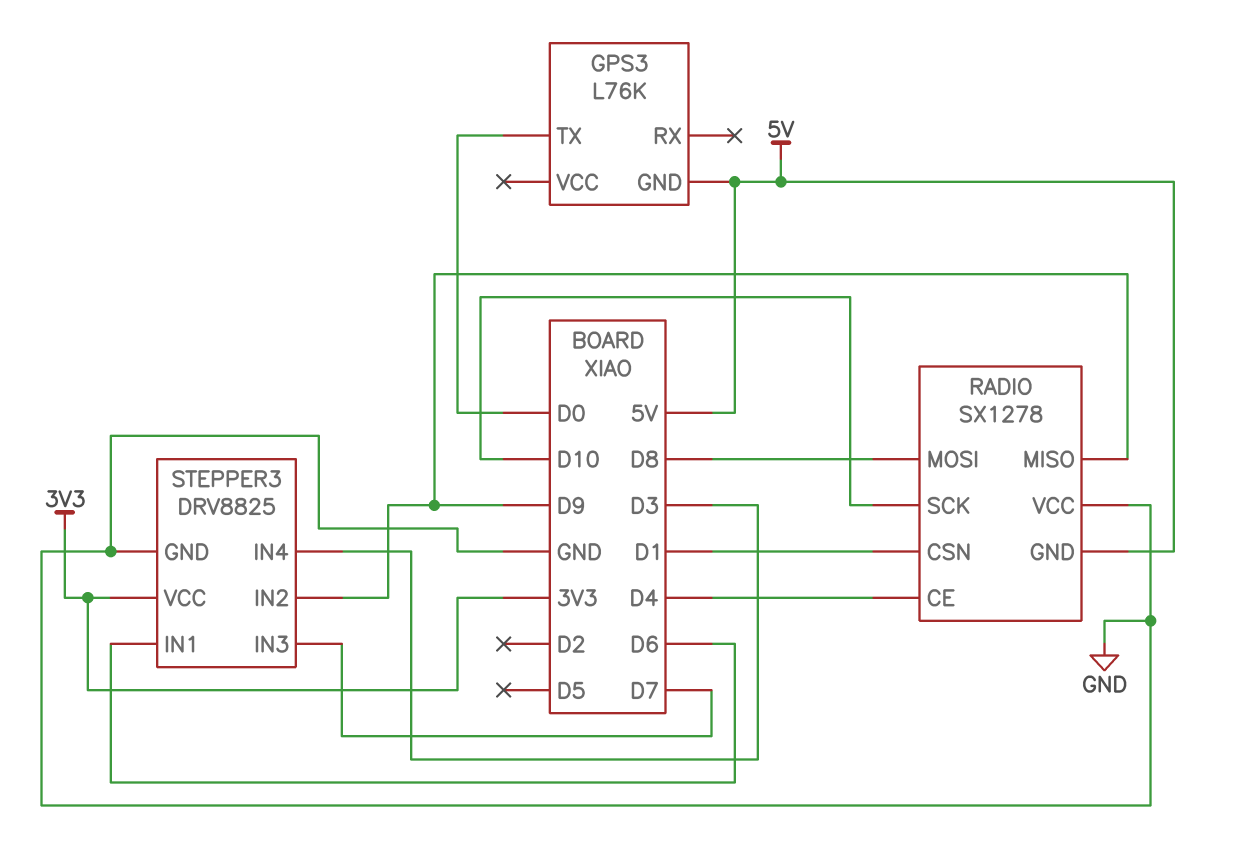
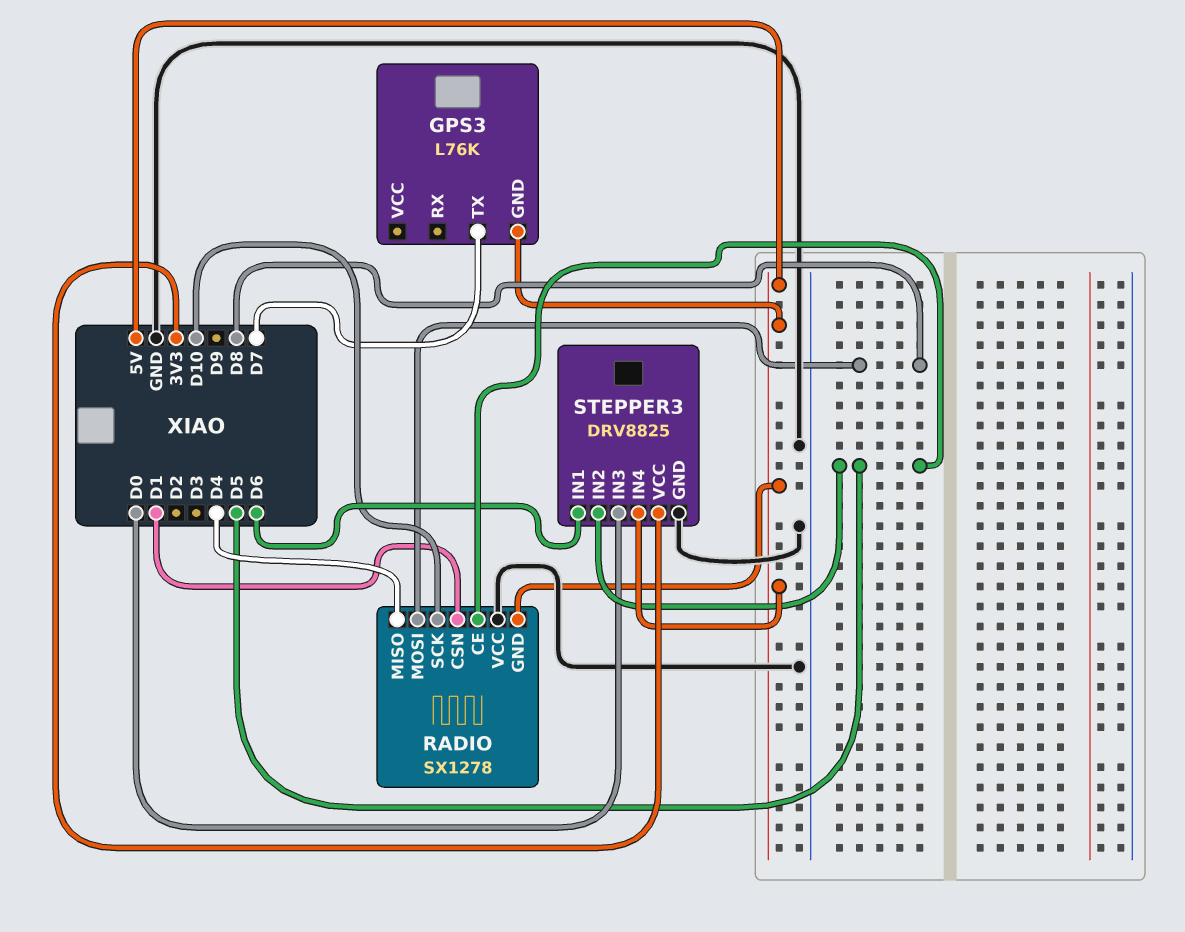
GPS3 pin TX: D0 -> D7
RADIO pin CE: D4 -> D5
RADIO pin MISO: D9 -> D4
STEPPER3 pin IN2: D9 -> D5
STEPPER3 pin IN3: D7 -> D0
STEPPER3 pin IN4: D3 -> 5V

